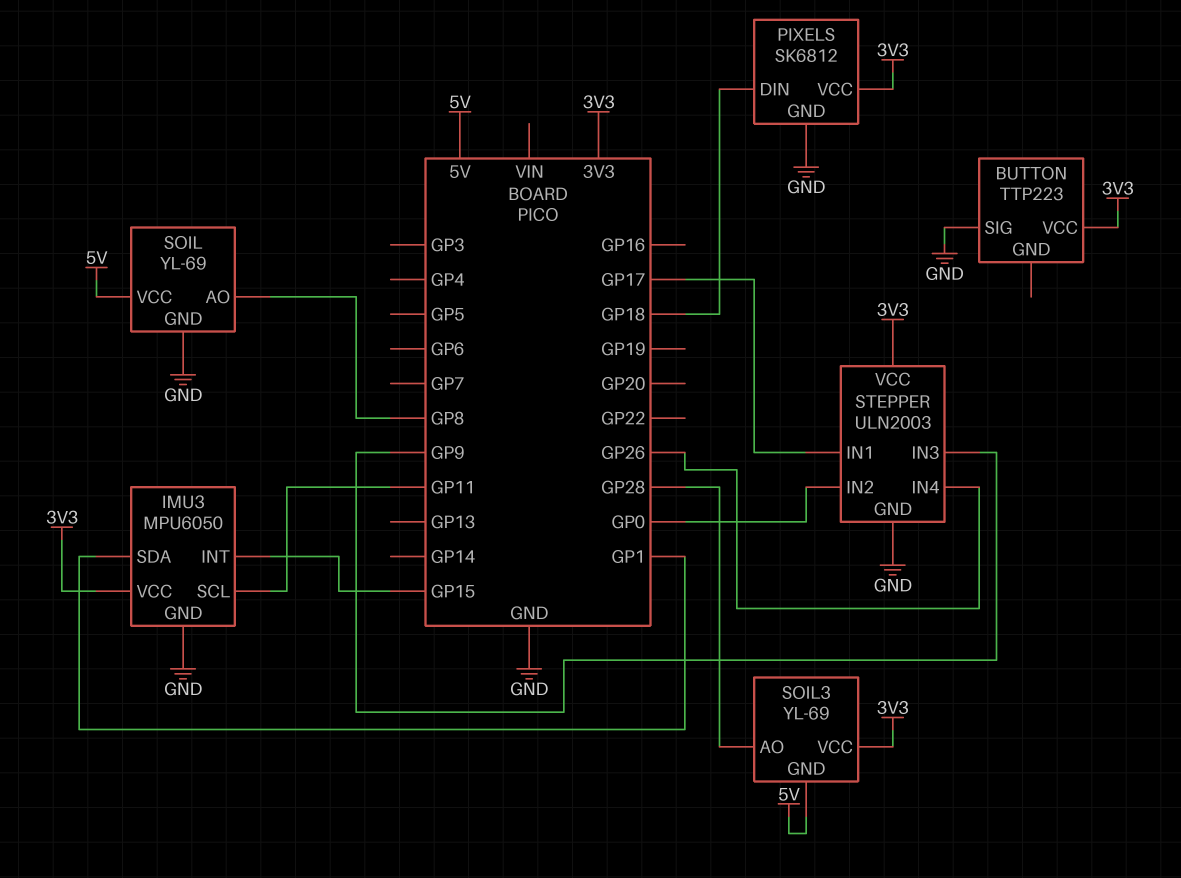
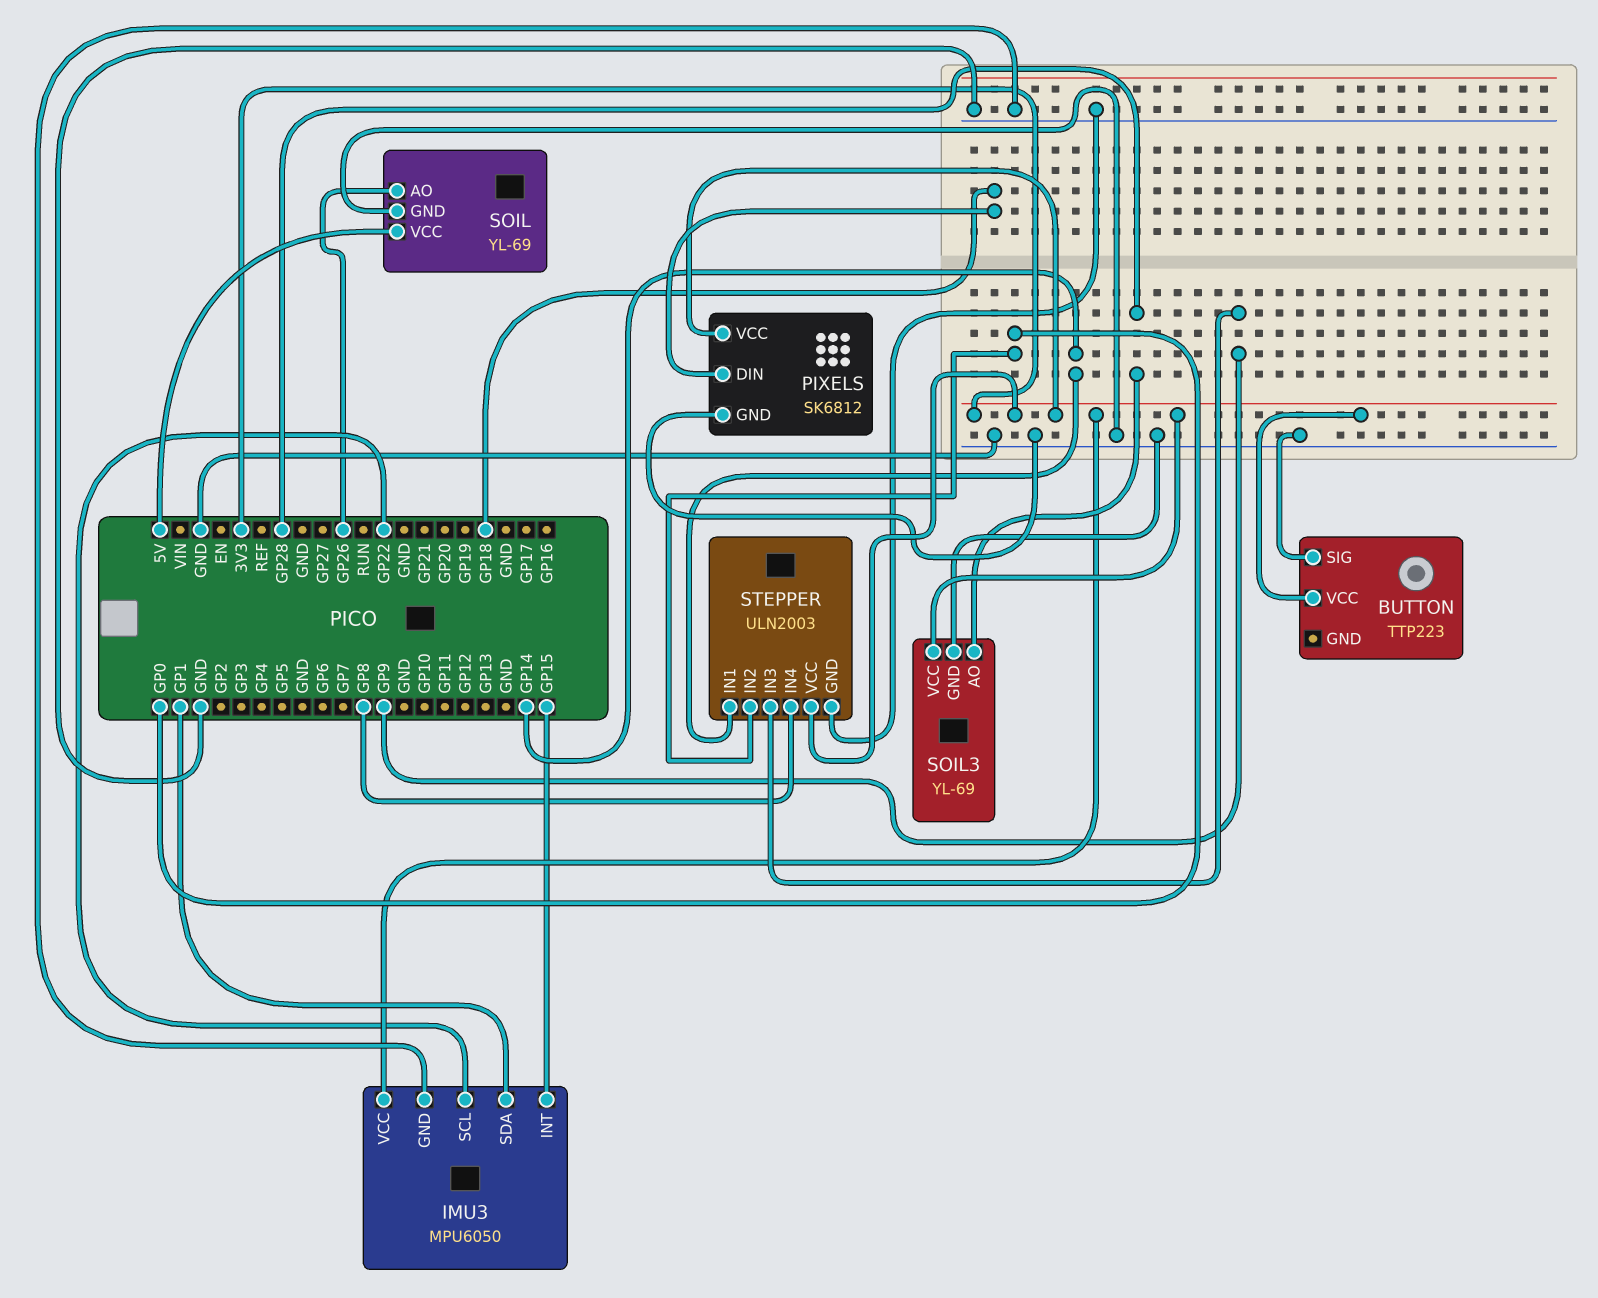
IMU3 pin SCL: GP11 -> GP22
SOIL pin AO: GP8 -> GP26
SOIL3 pin GND: 5V -> GND
STEPPER pin IN1: GP17 -> GP14
STEPPER pin IN4: GP26 -> GP8

